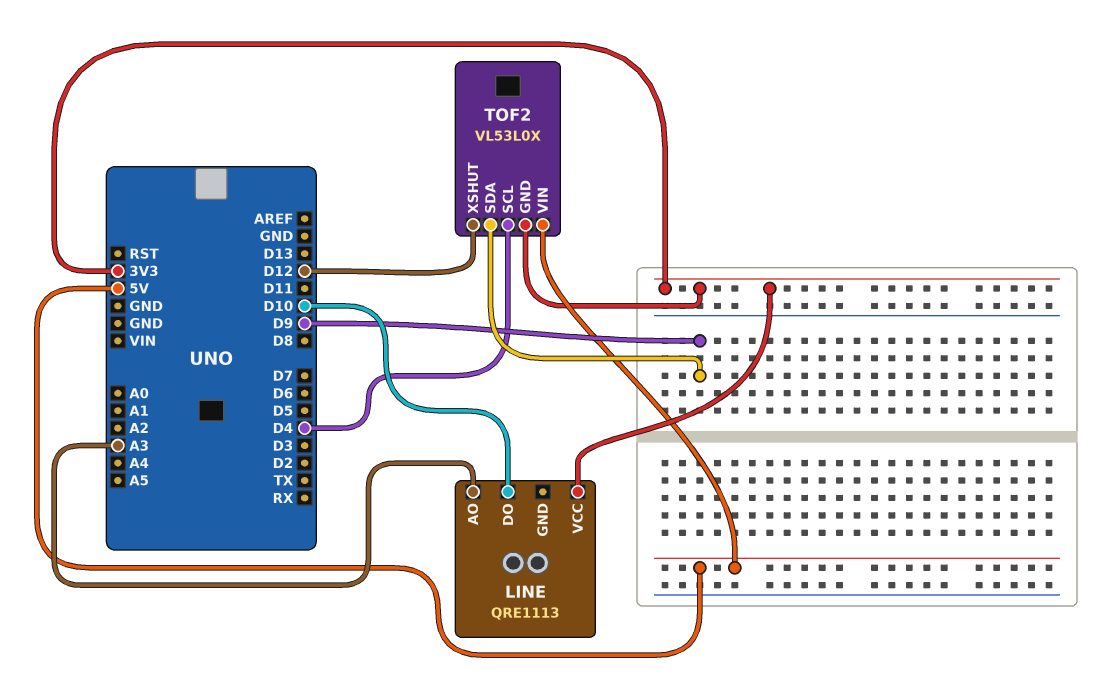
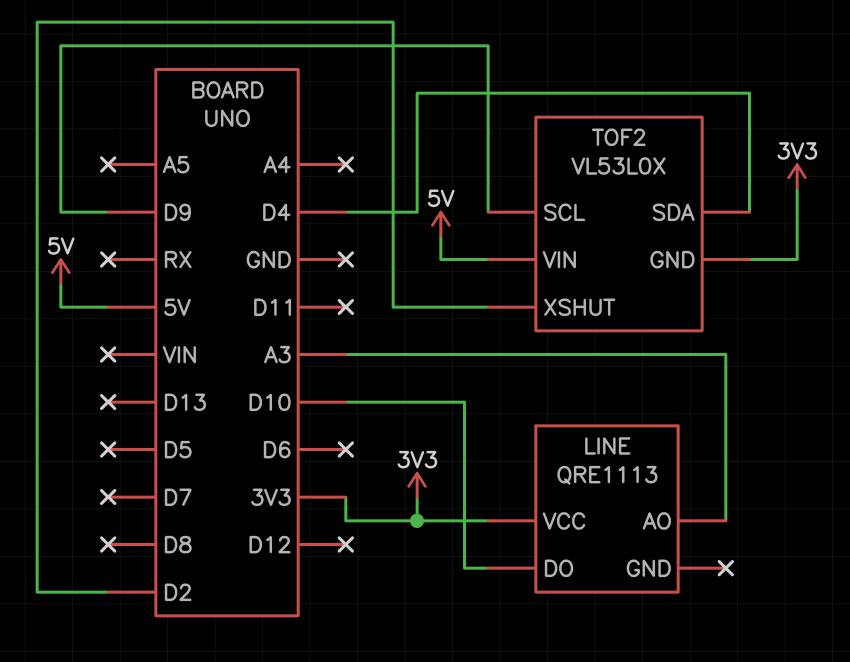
TOF2 pin SCL: D4 -> D9
TOF2 pin SDA: D9 -> D4
TOF2 pin XSHUT: D12 -> D2

